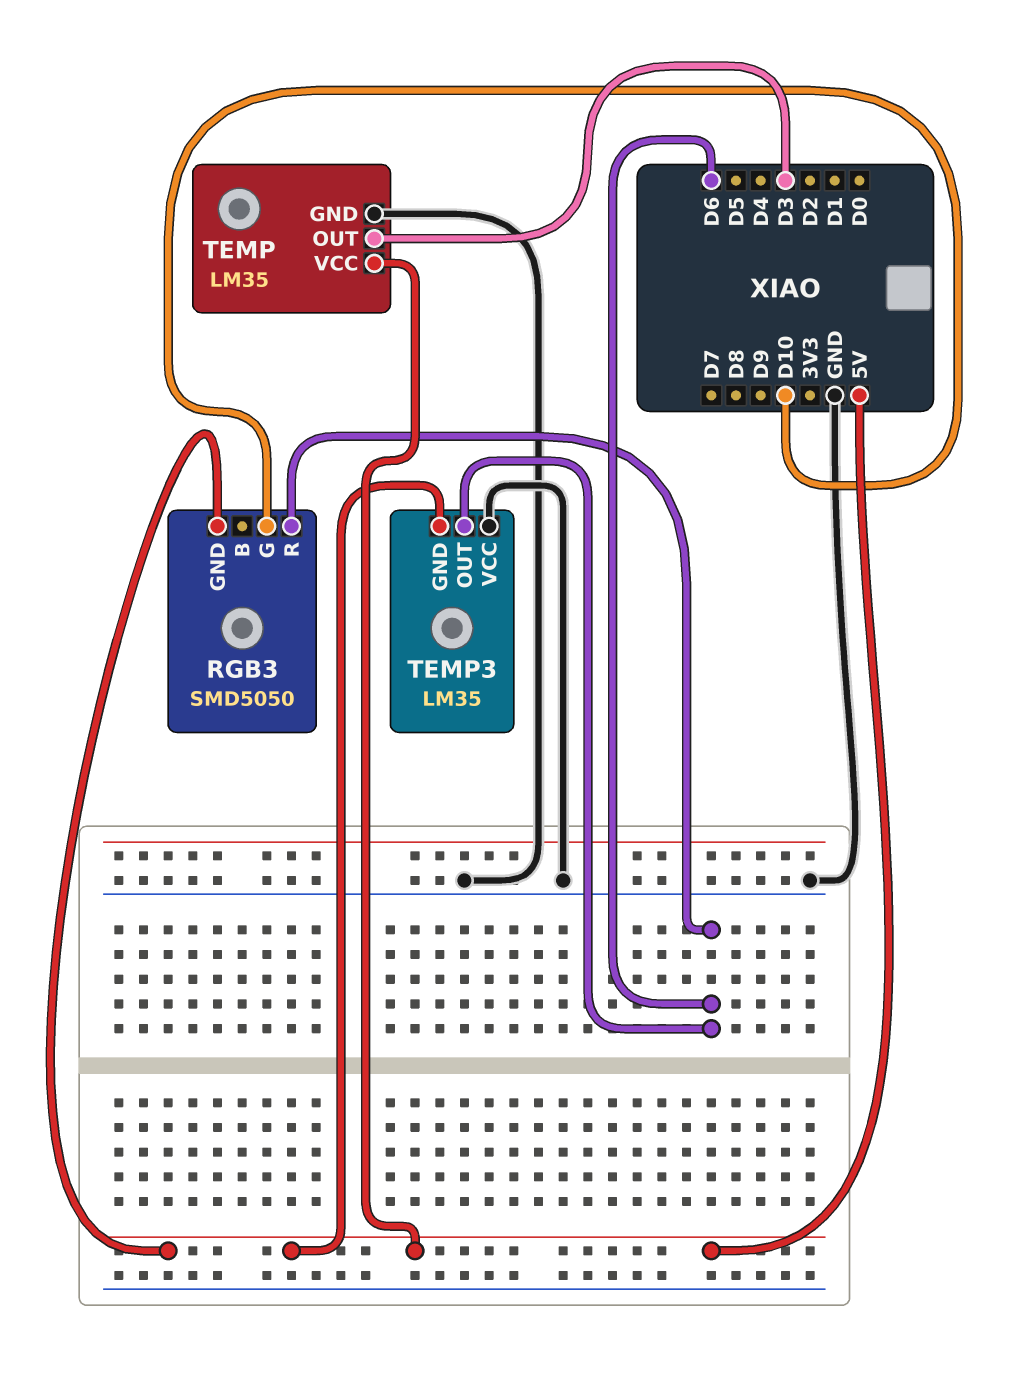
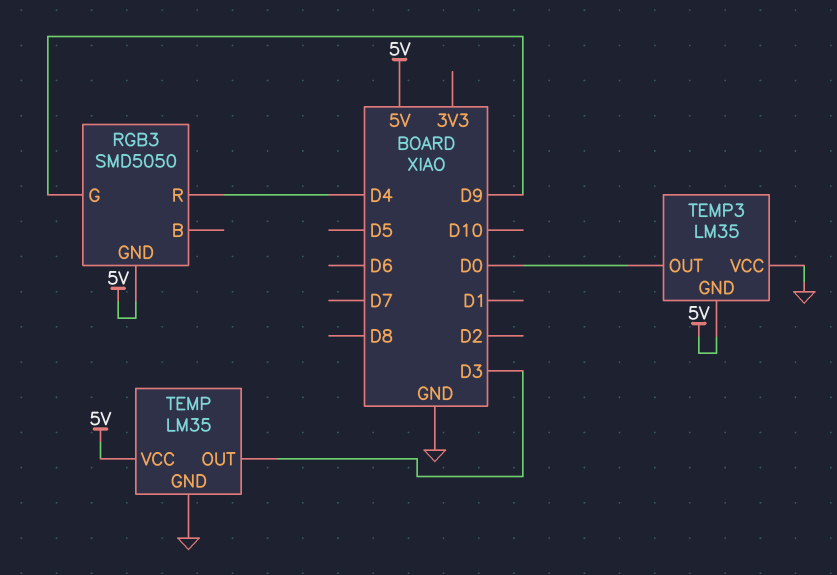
RGB3 pin G: D10 -> D9
RGB3 pin R: D6 -> D4
TEMP3 pin OUT: D6 -> D0

